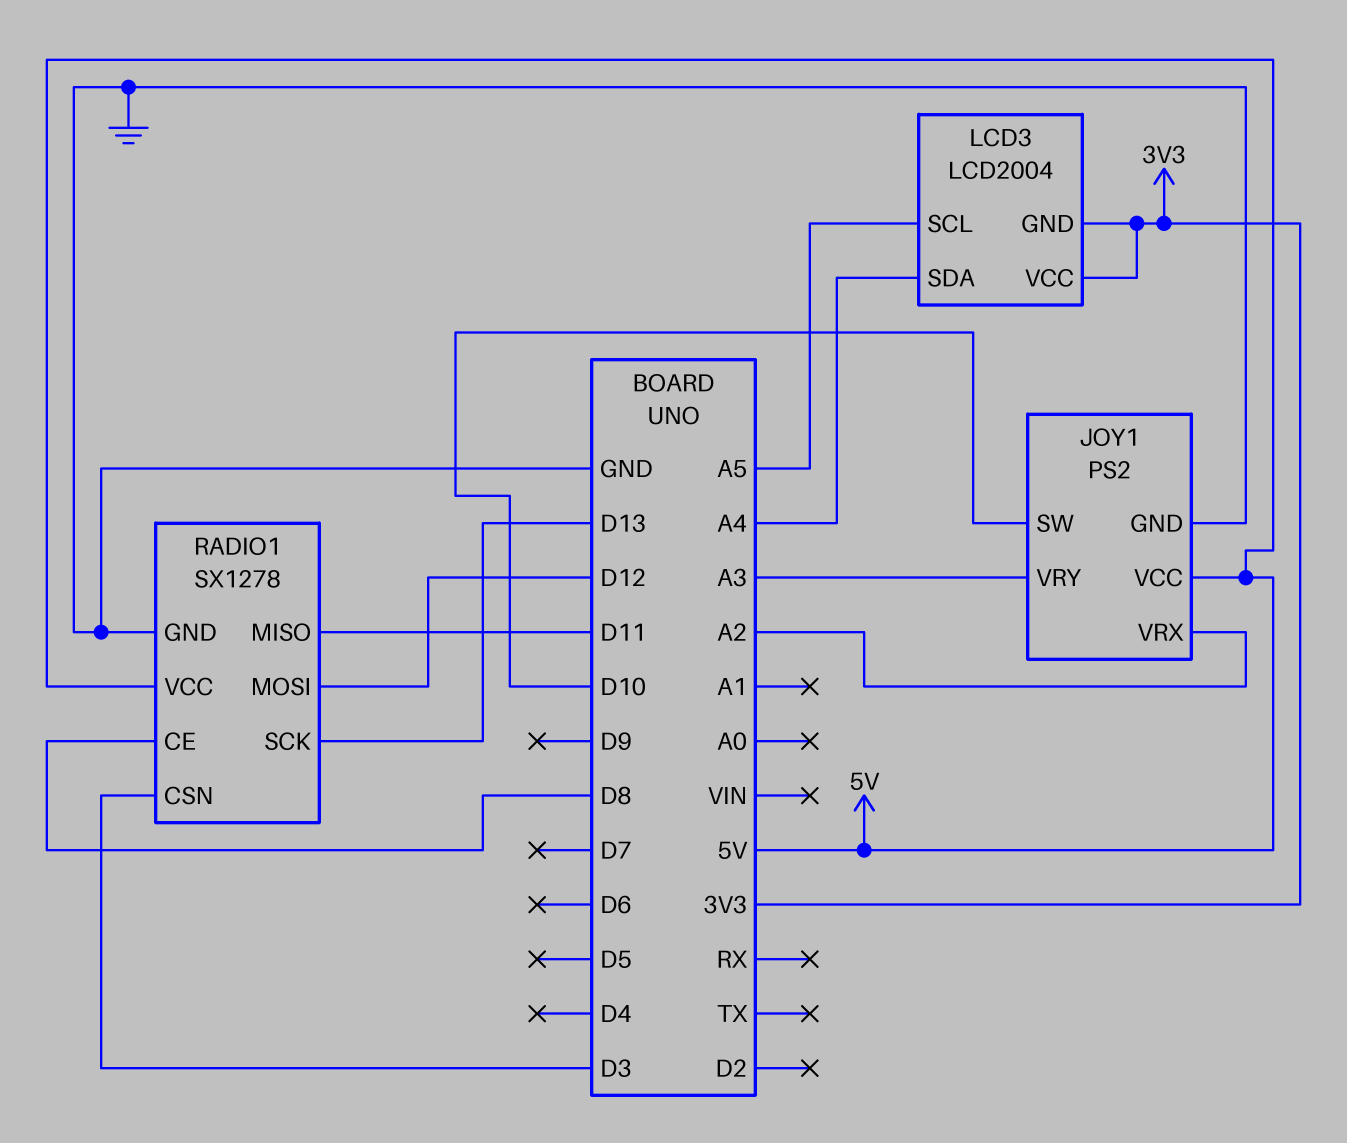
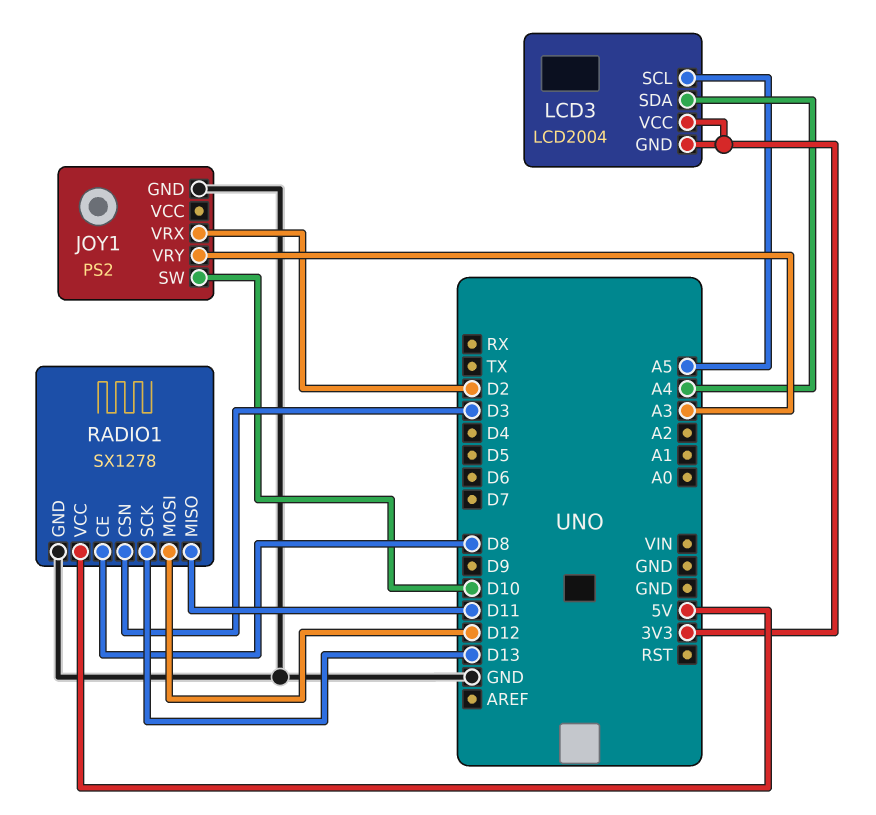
JOY1 pin VCC: 5V -> none
JOY1 pin VRX: A2 -> D2

